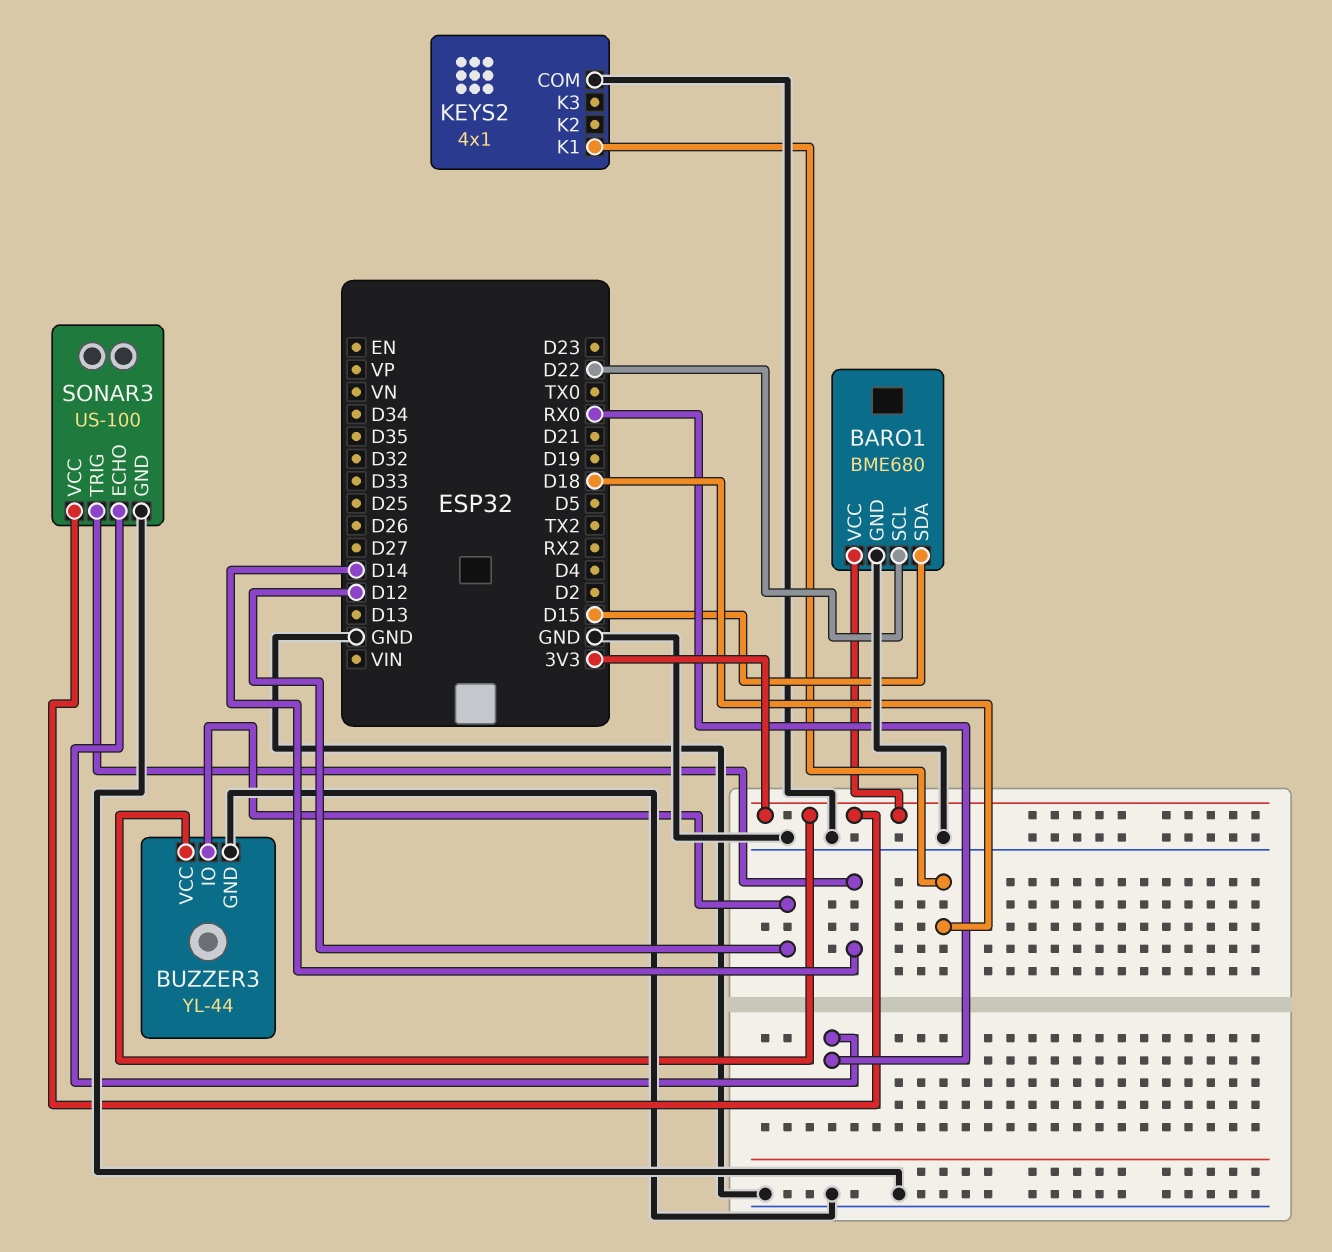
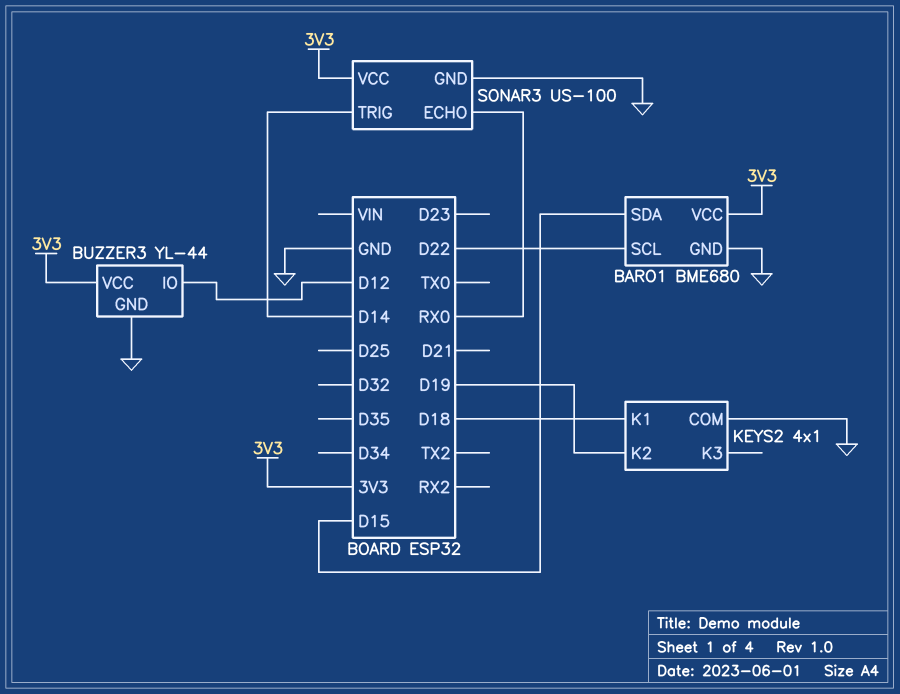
KEYS2 pin K2: none -> D19

